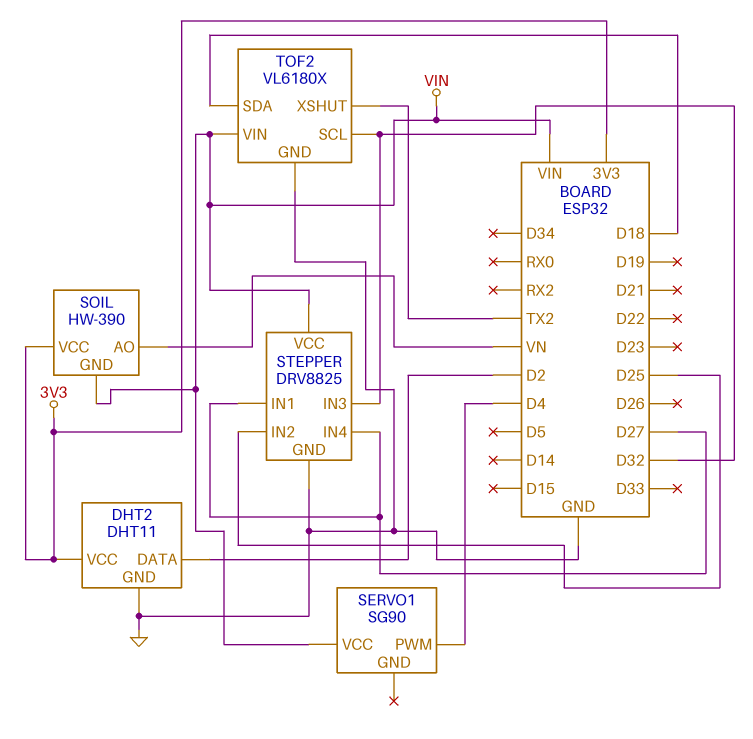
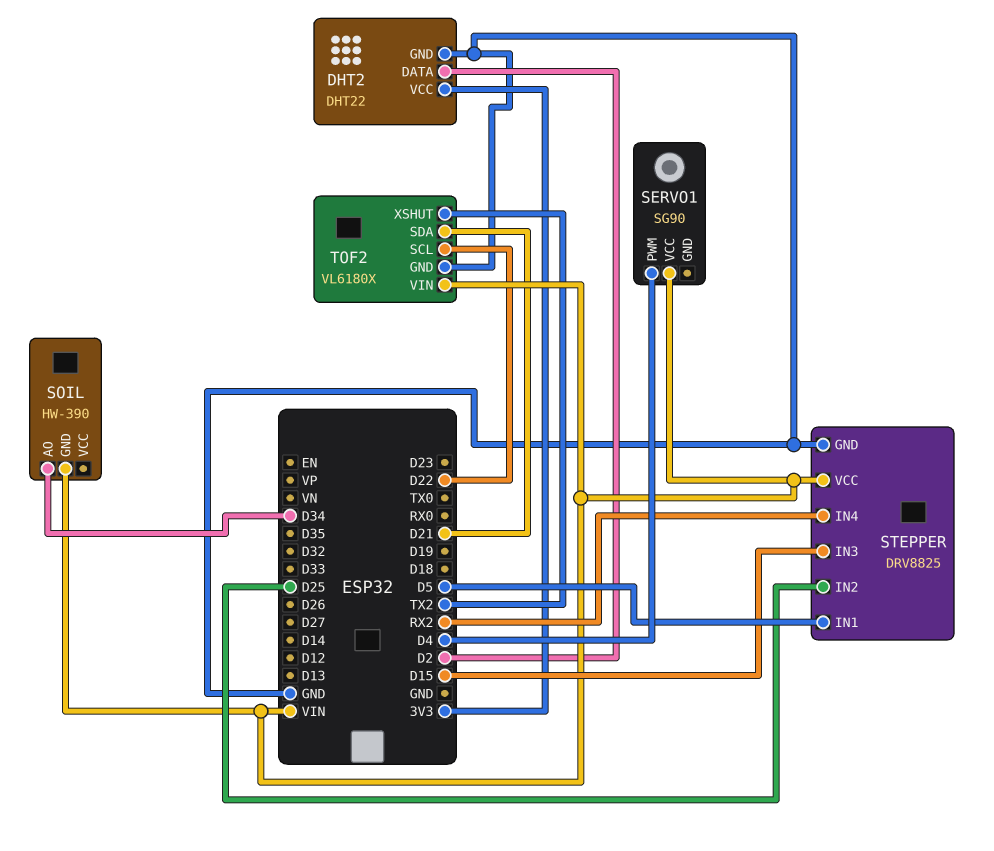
DHT2: DHT11 -> DHT22
SOIL pin AO: VN -> D34
SOIL pin VCC: 3V3 -> none
STEPPER pin IN1: D27 -> D5
STEPPER pin IN3: D32 -> D15
STEPPER pin IN4: D27 -> RX2
TOF2 pin SCL: D32 -> D22
TOF2 pin SDA: D18 -> D21

